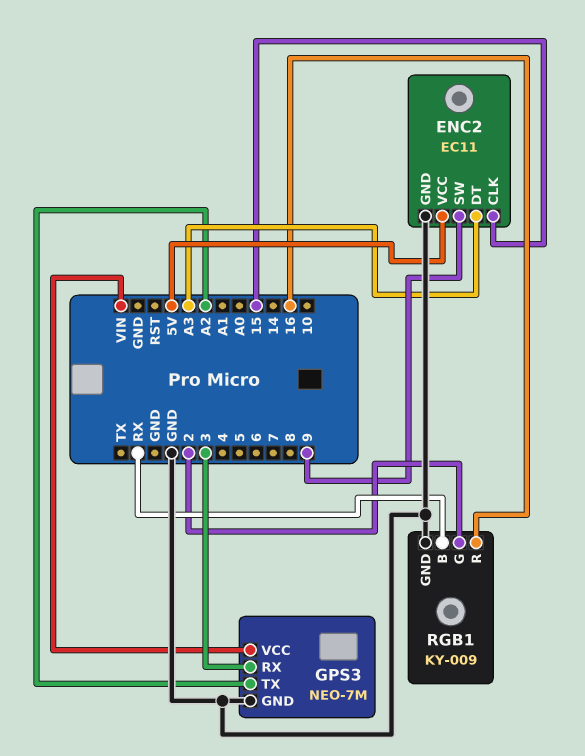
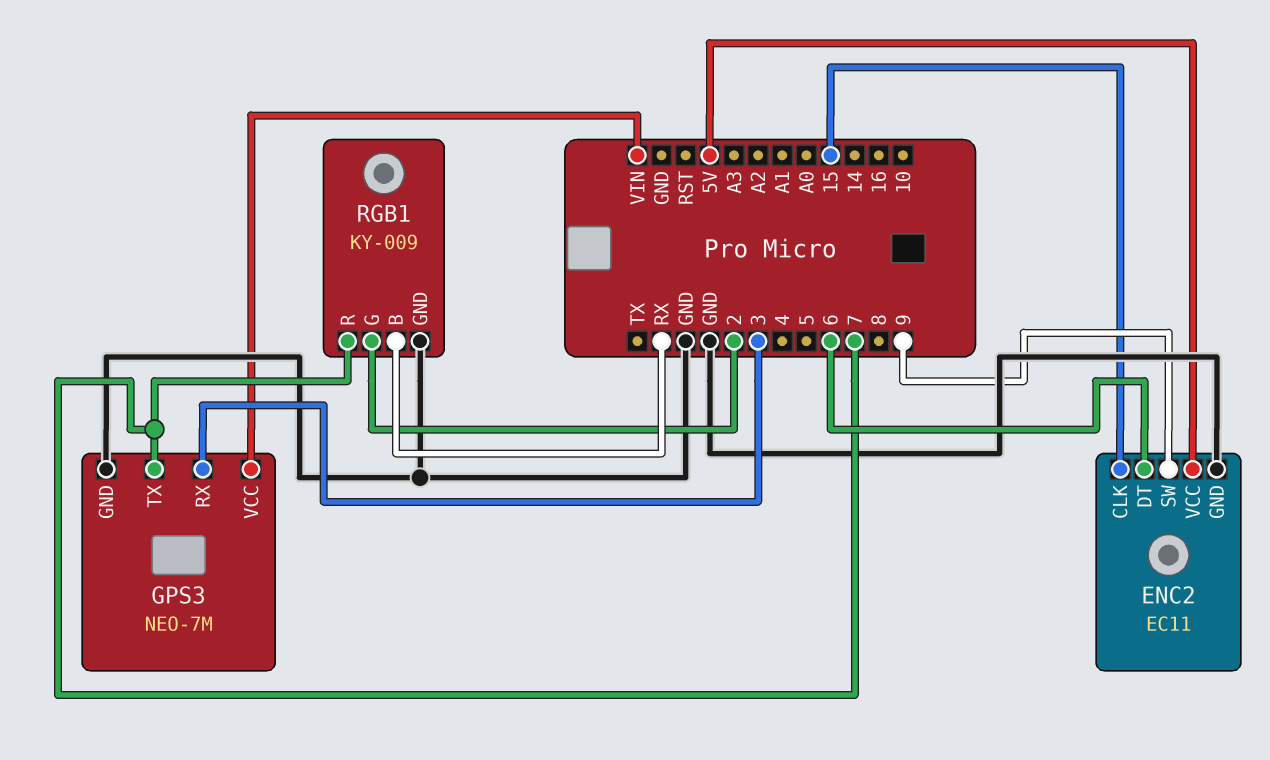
ENC2 pin DT: A3 -> 6
GPS3 pin TX: A2 -> 7
RGB1 pin R: 16 -> 7

